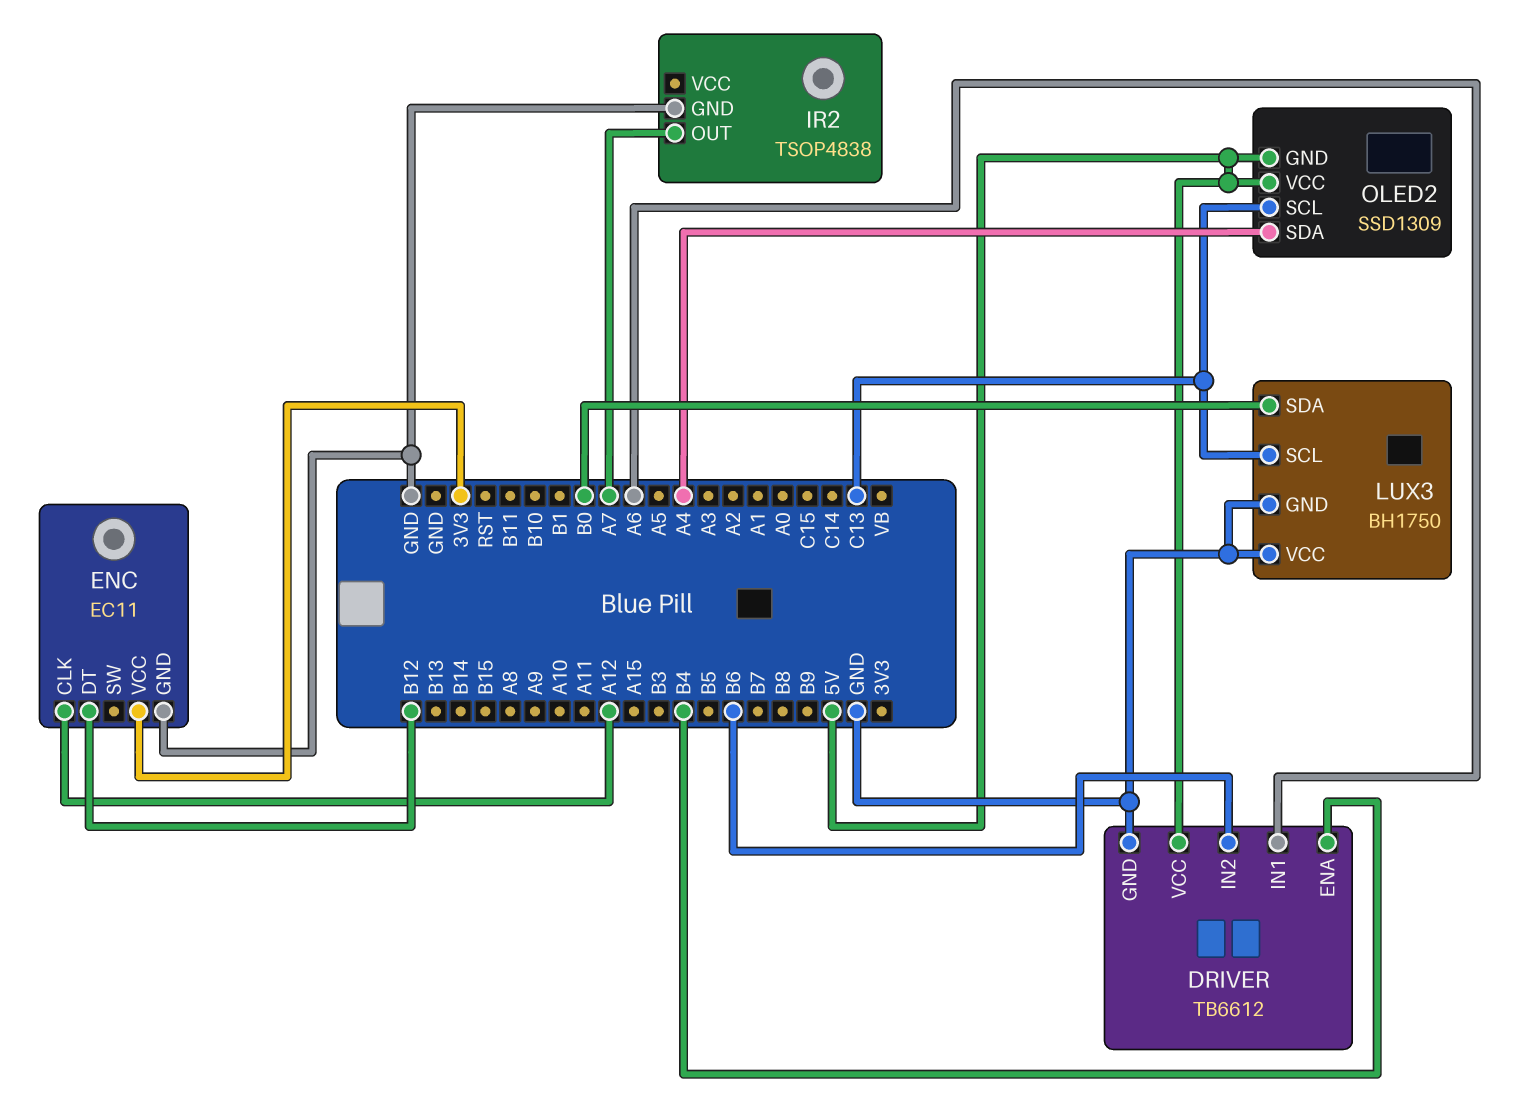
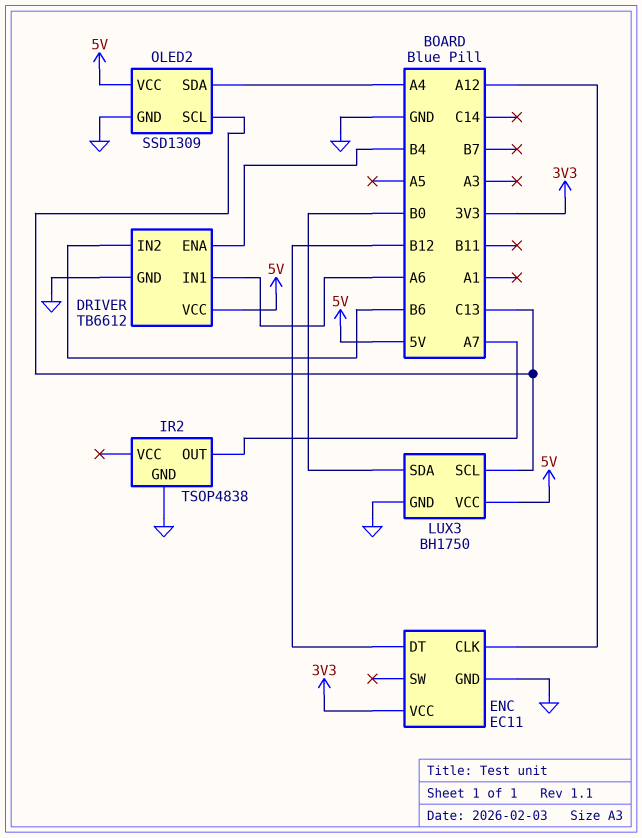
LUX3 pin VCC: GND -> 5V
OLED2 pin GND: 5V -> GND

